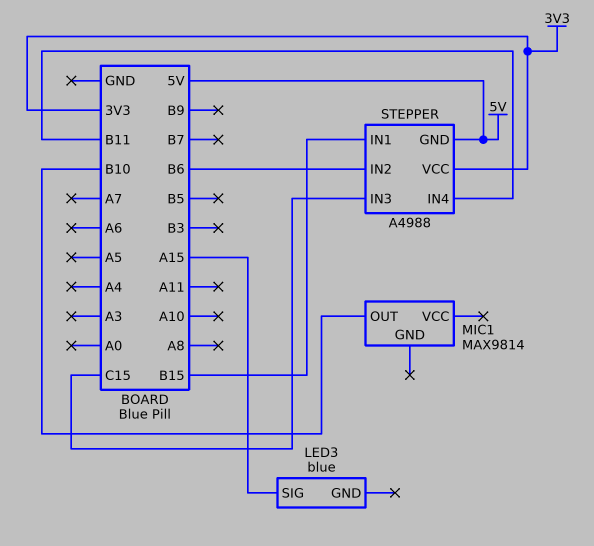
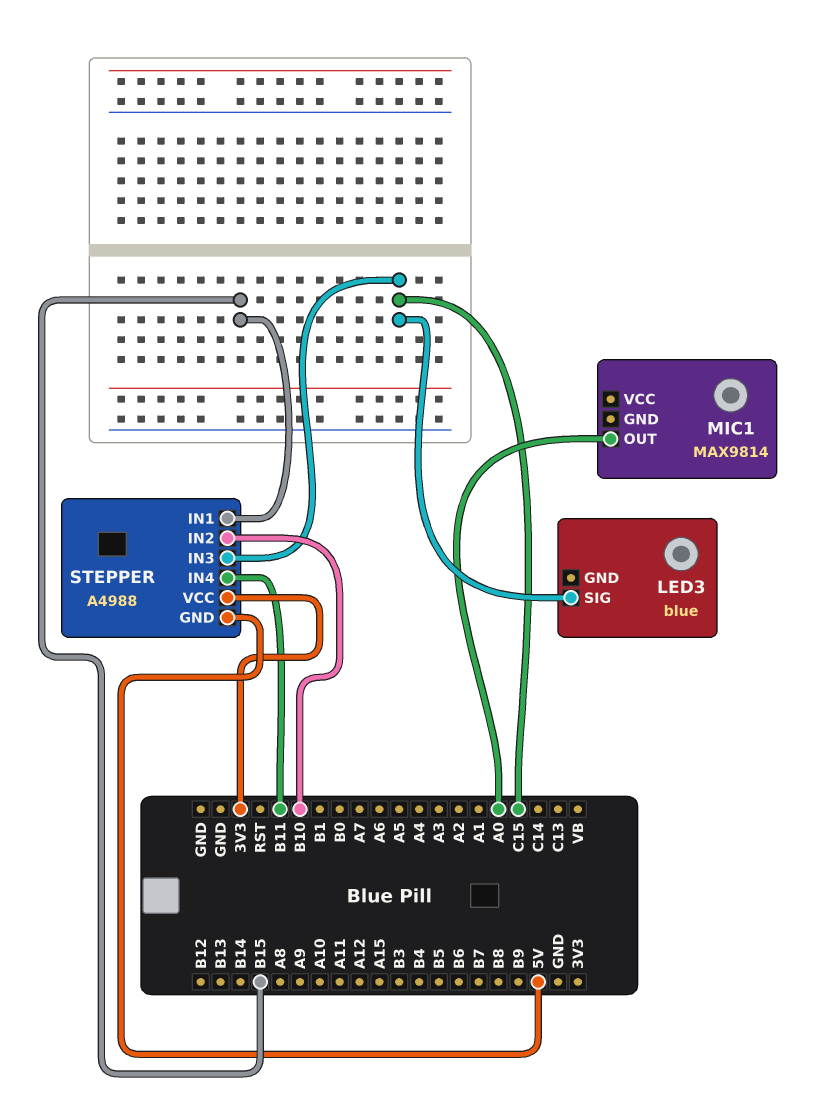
LED3 pin SIG: A15 -> C15
MIC1 pin OUT: B10 -> A0
STEPPER pin IN2: B6 -> B10

